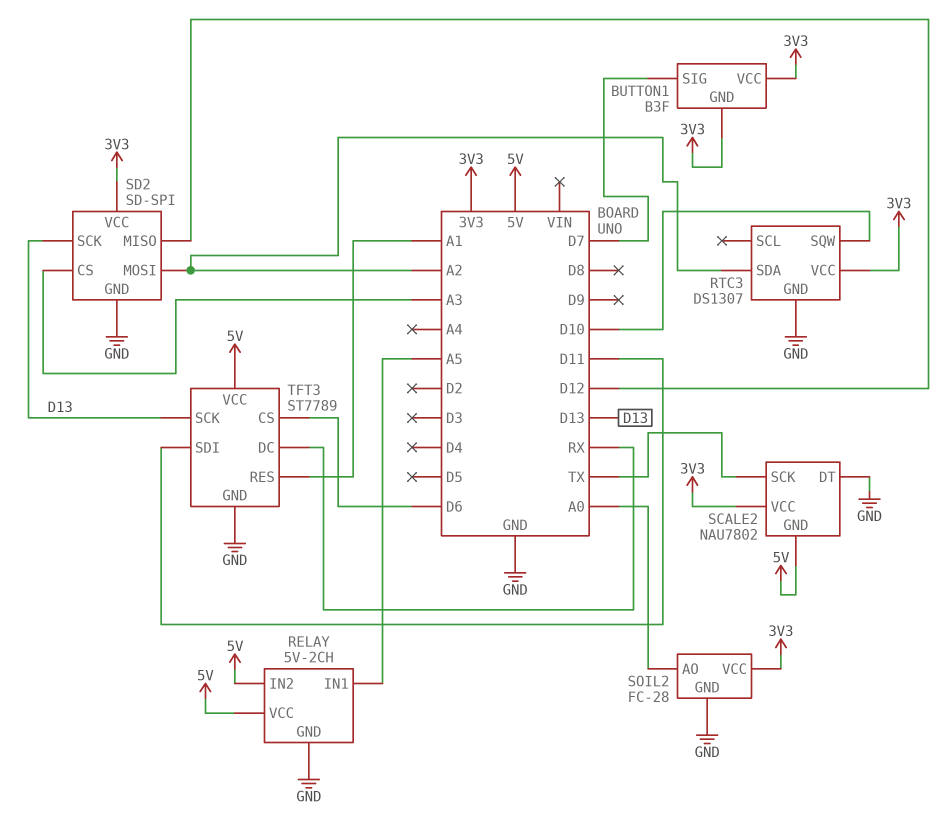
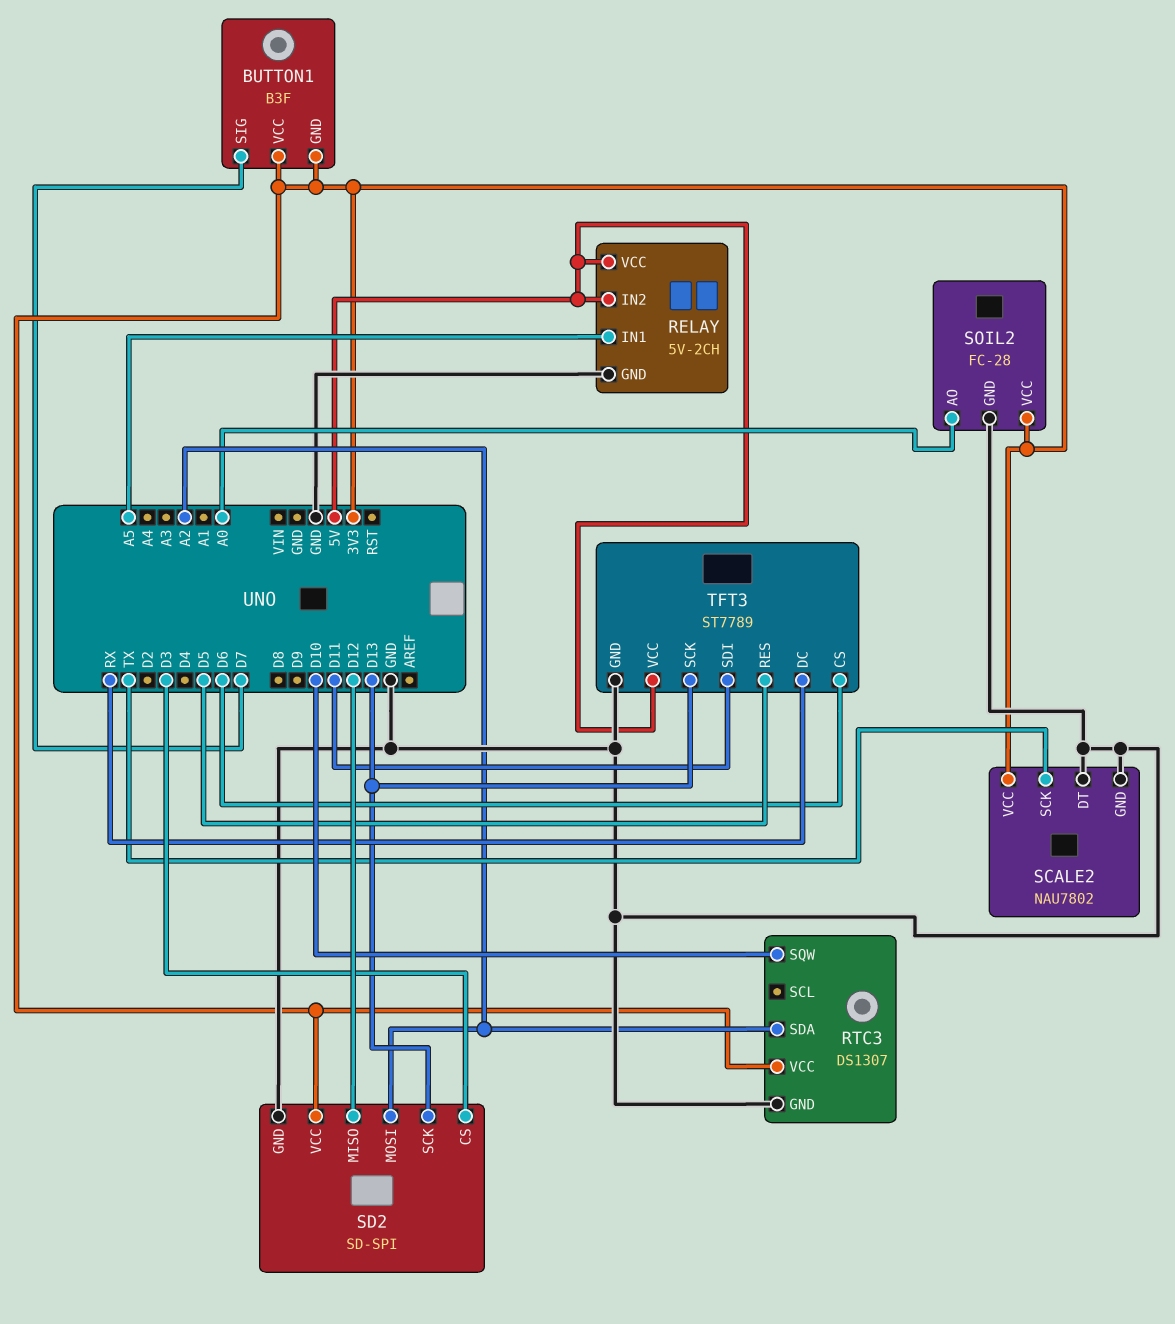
SCALE2 pin GND: 5V -> GND
SD2 pin CS: A3 -> D3
TFT3 pin RES: A1 -> D5

